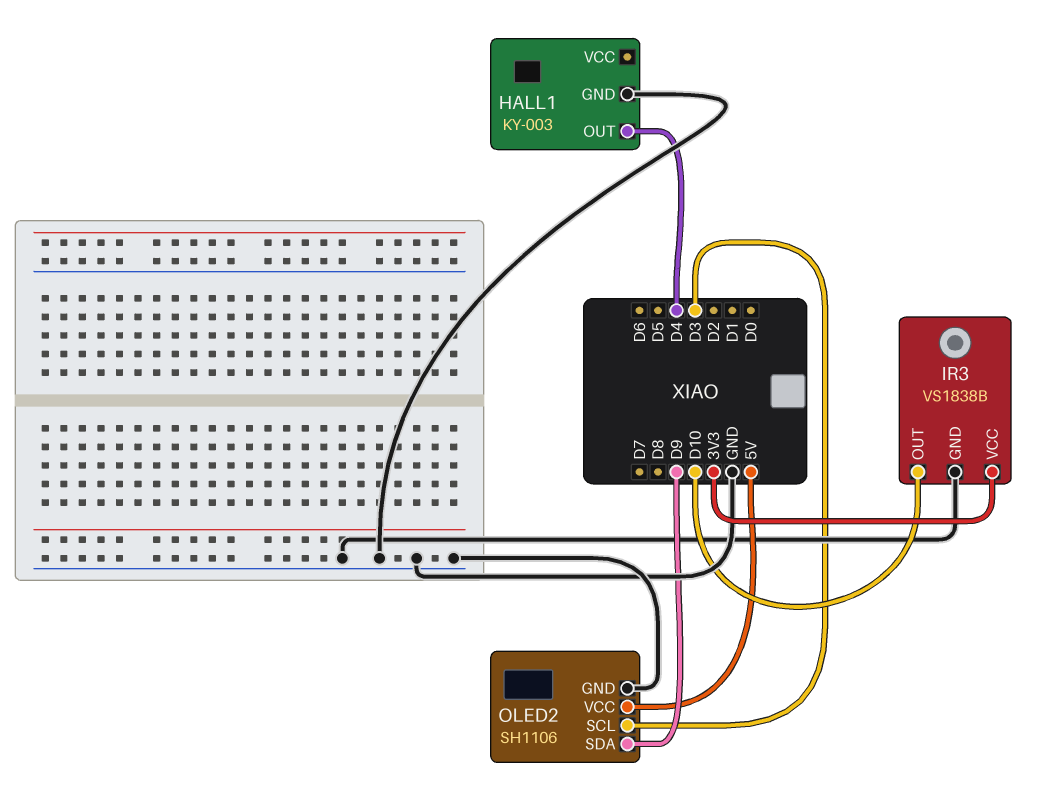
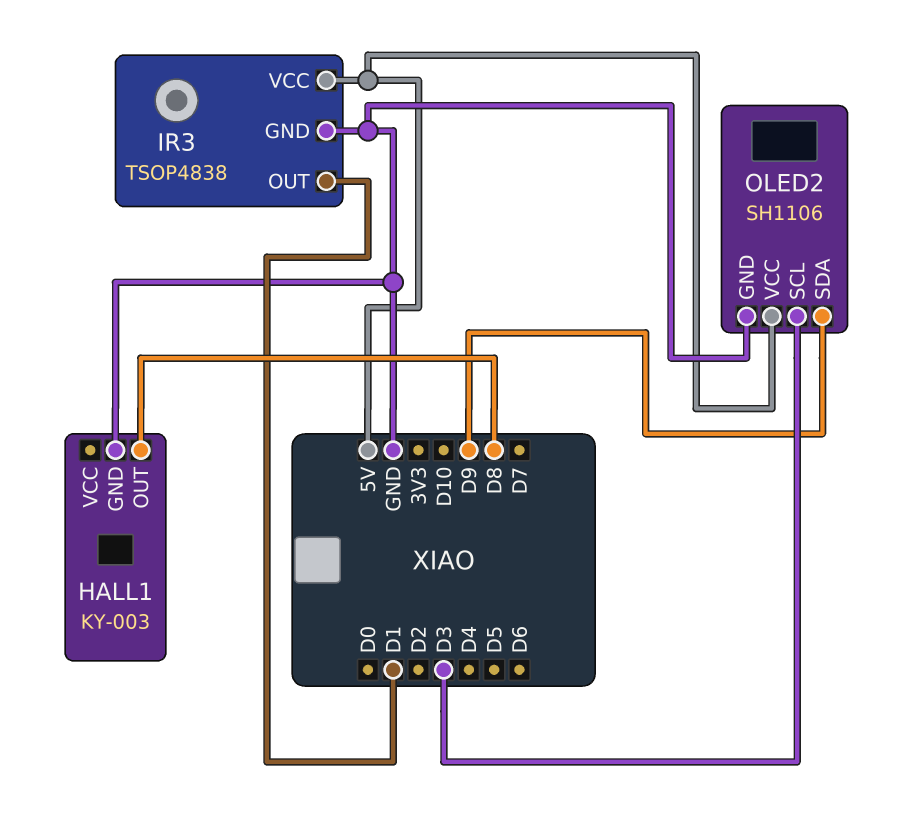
HALL1 pin OUT: D4 -> D8
IR3: VS1838B -> TSOP4838
IR3 pin OUT: D10 -> D1
IR3 pin VCC: 3V3 -> 5V

